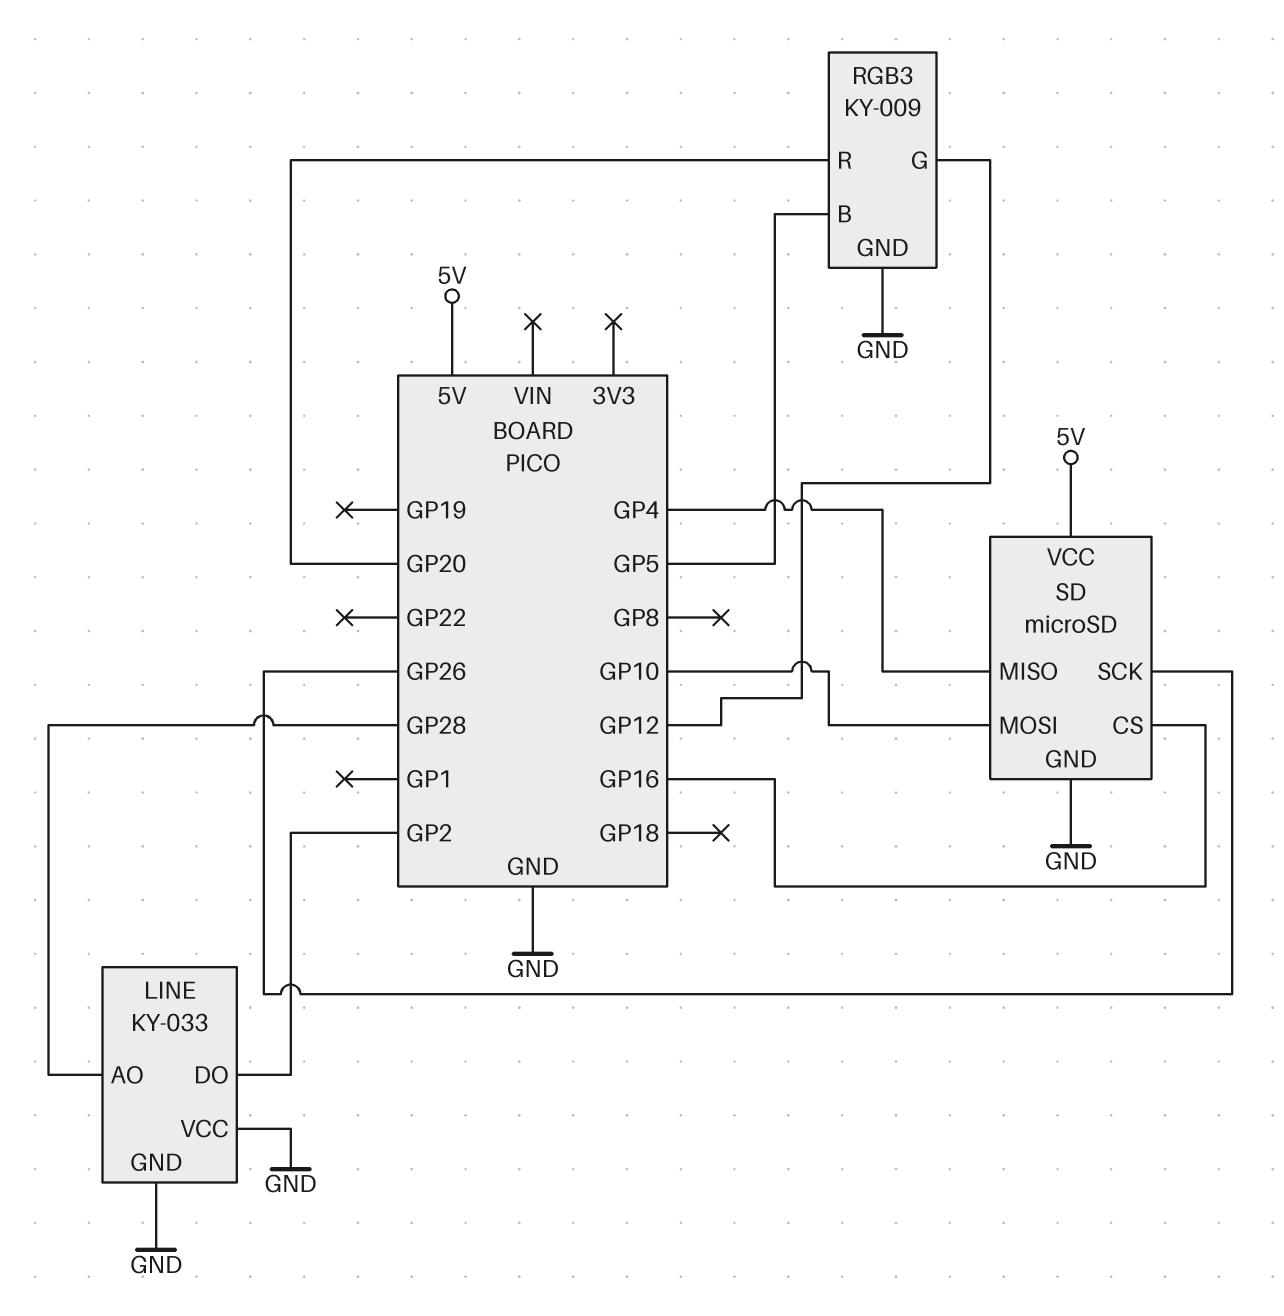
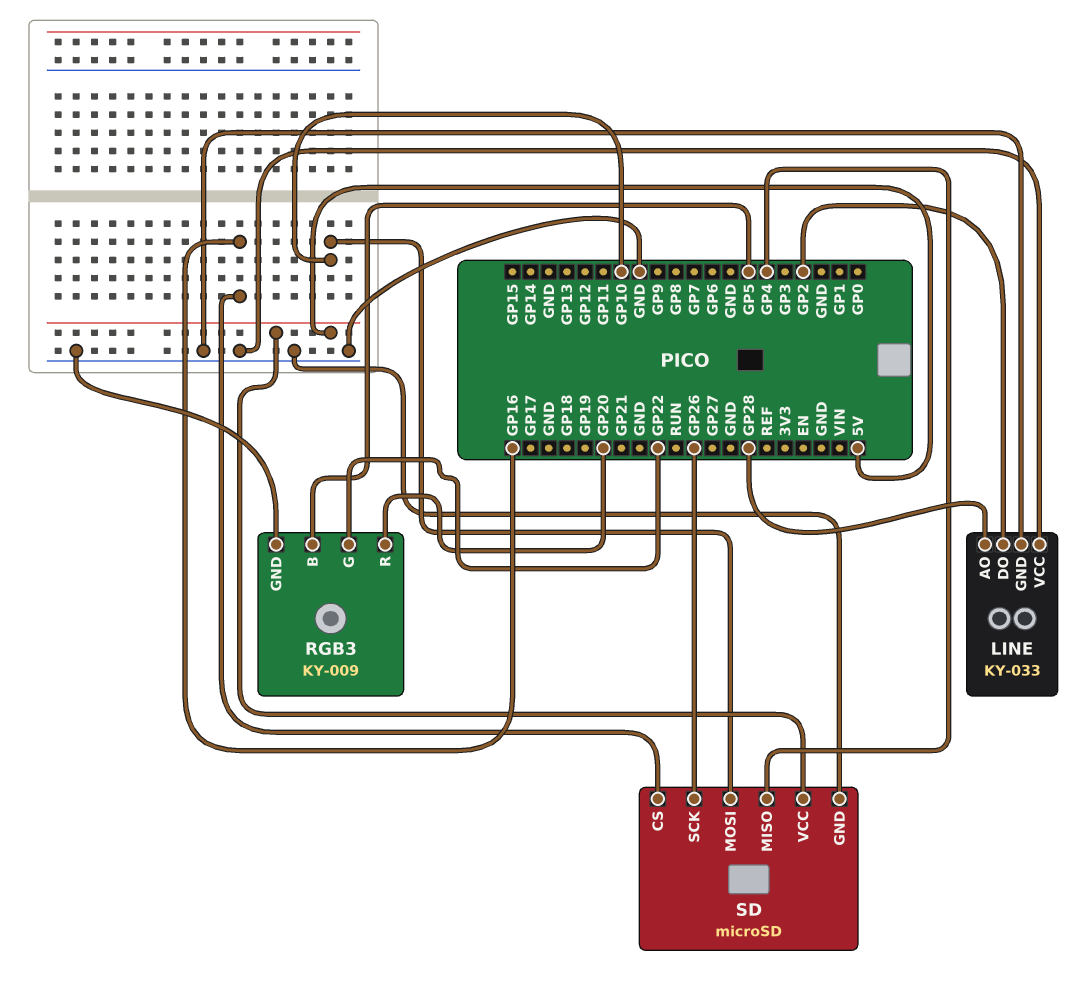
RGB3 pin G: GP12 -> GP22

